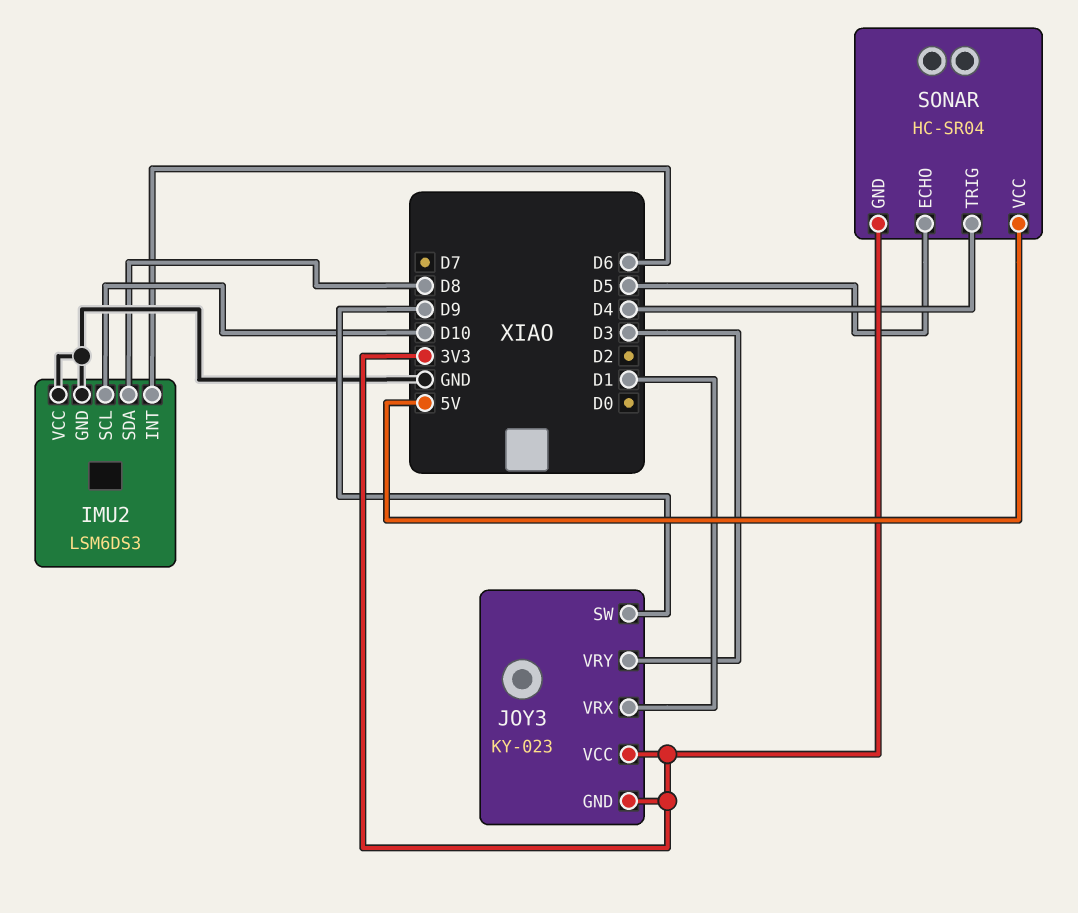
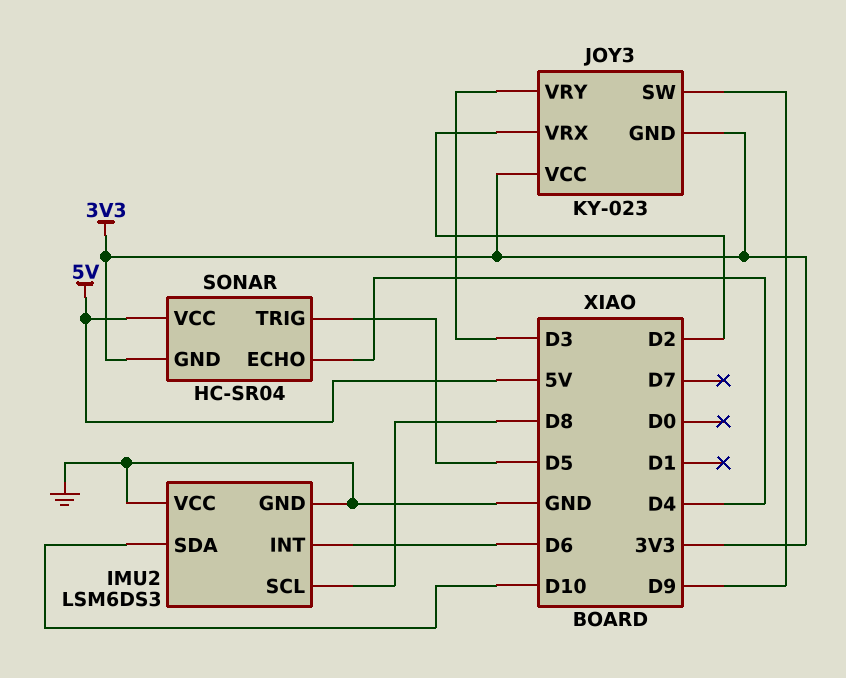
IMU2 pin SCL: D10 -> D8
IMU2 pin SDA: D8 -> D10
JOY3 pin VRX: D1 -> D2
SONAR pin ECHO: D5 -> D4
SONAR pin TRIG: D4 -> D5

